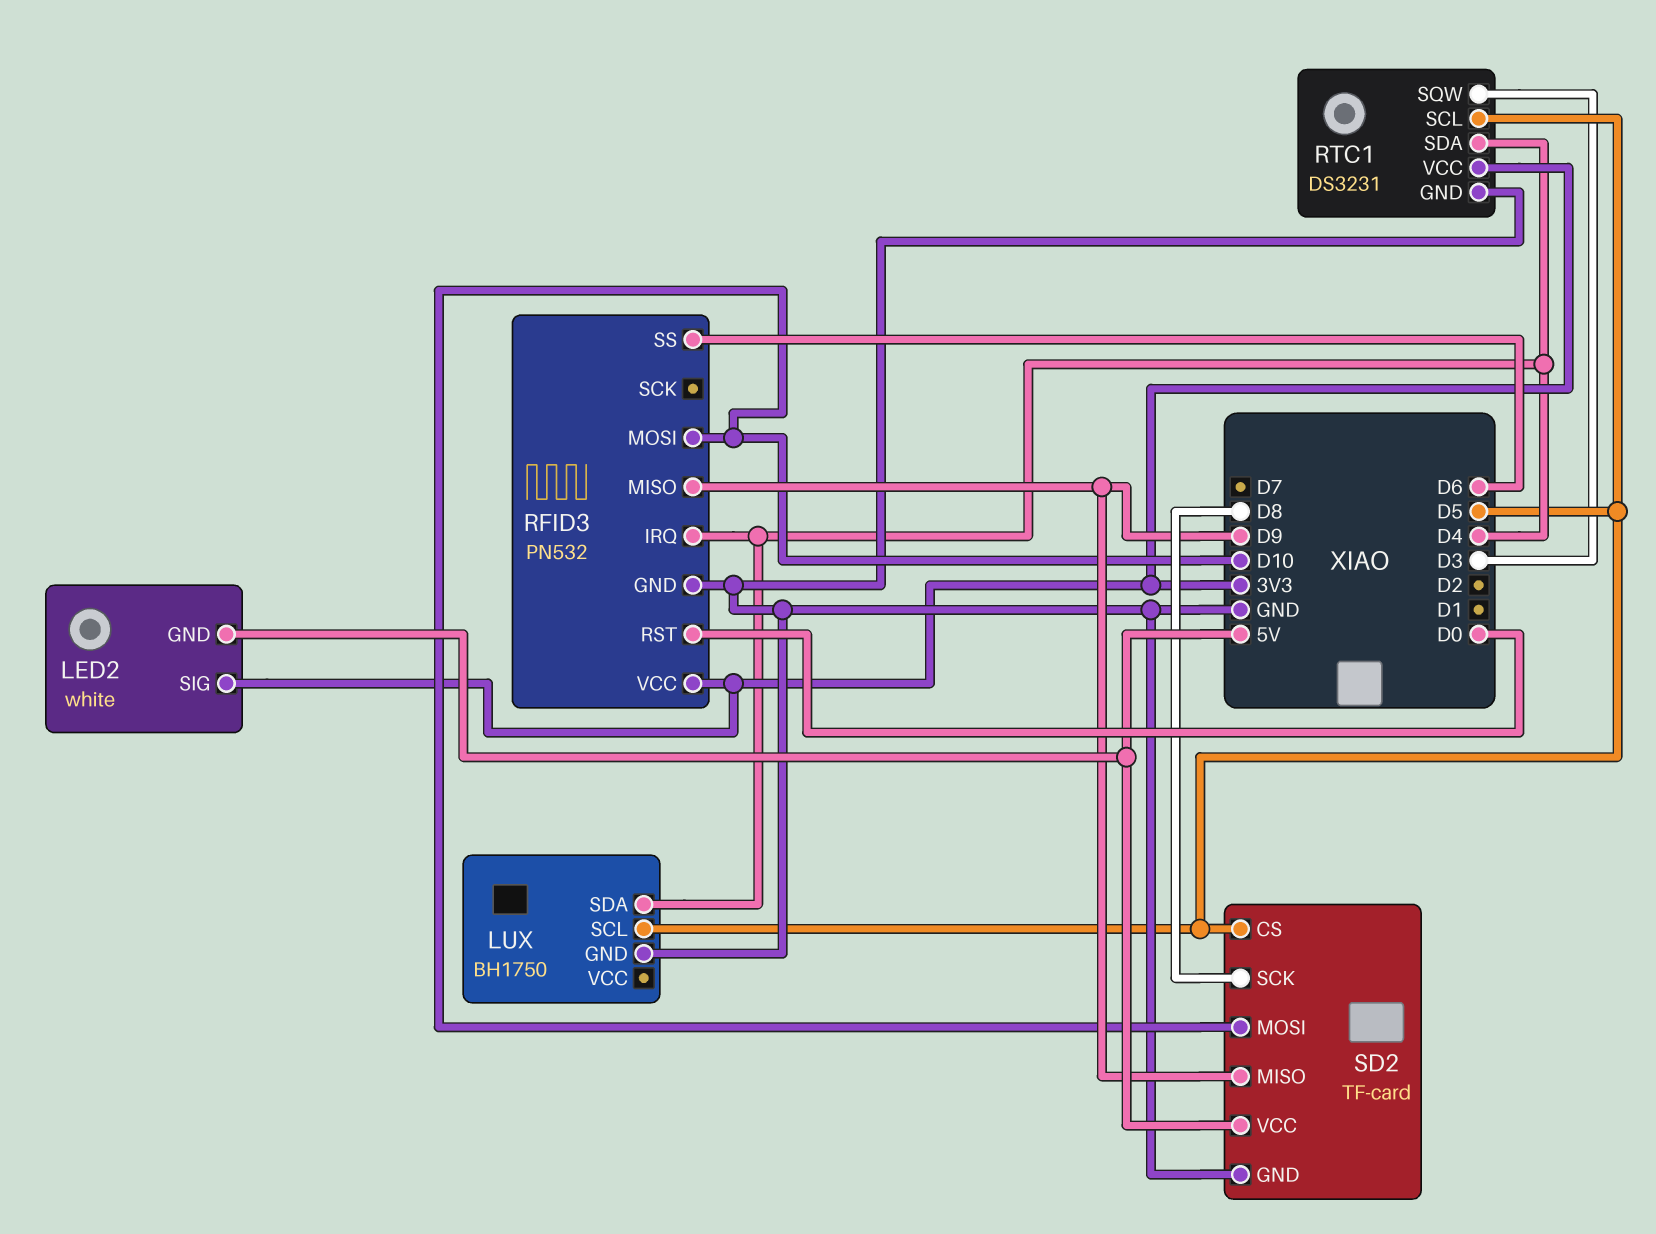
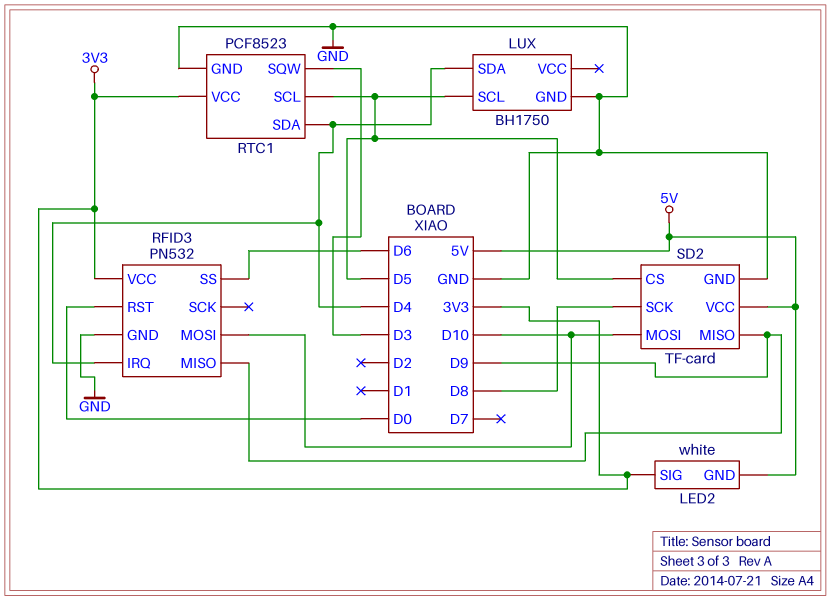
RTC1: DS3231 -> PCF8523

